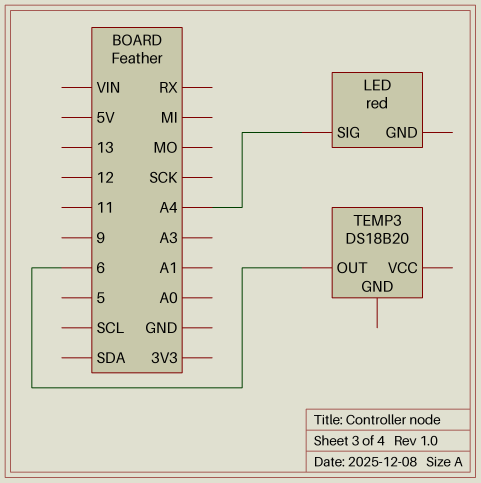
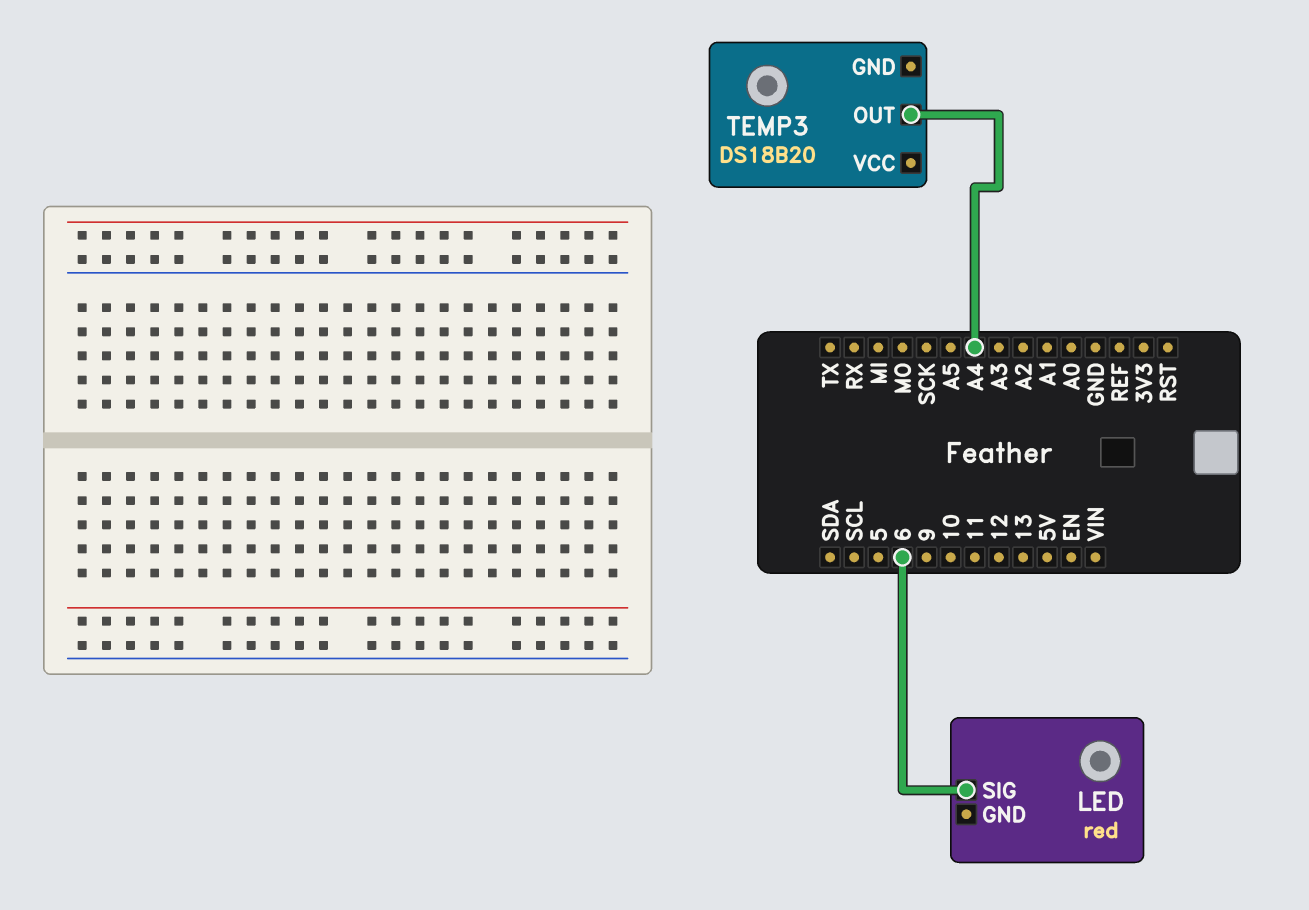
LED pin SIG: A4 -> 6
TEMP3 pin OUT: 6 -> A4

